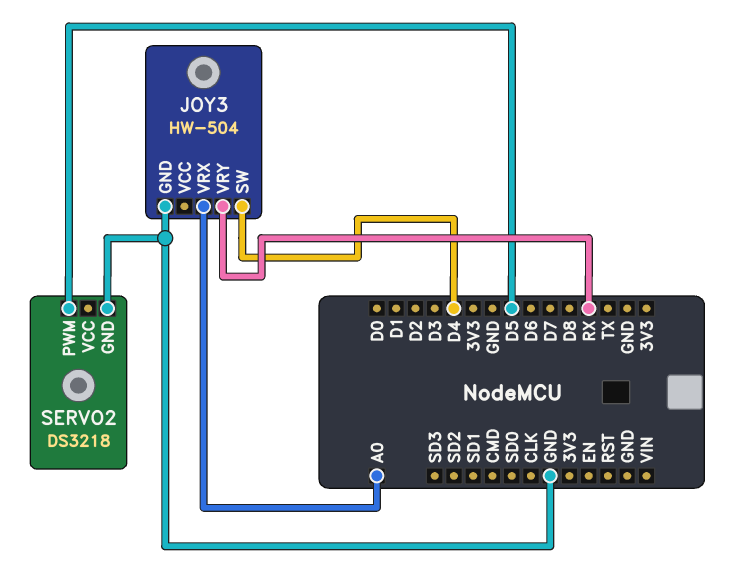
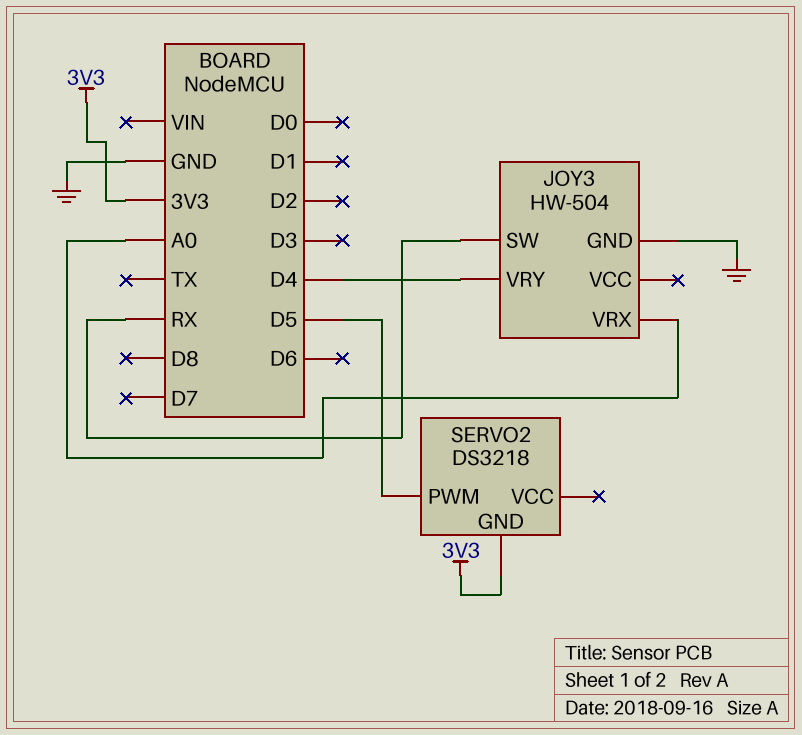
JOY3 pin SW: D4 -> RX
JOY3 pin VRY: RX -> D4
SERVO2 pin GND: GND -> 3V3

